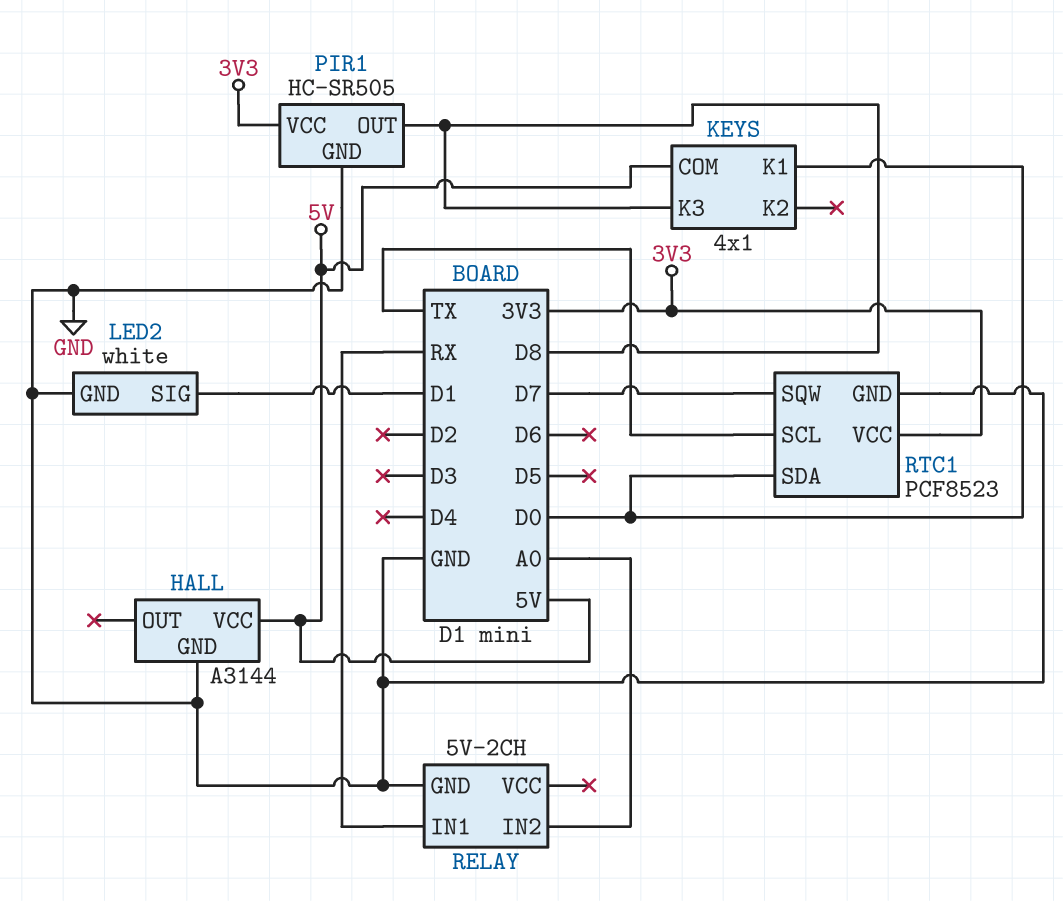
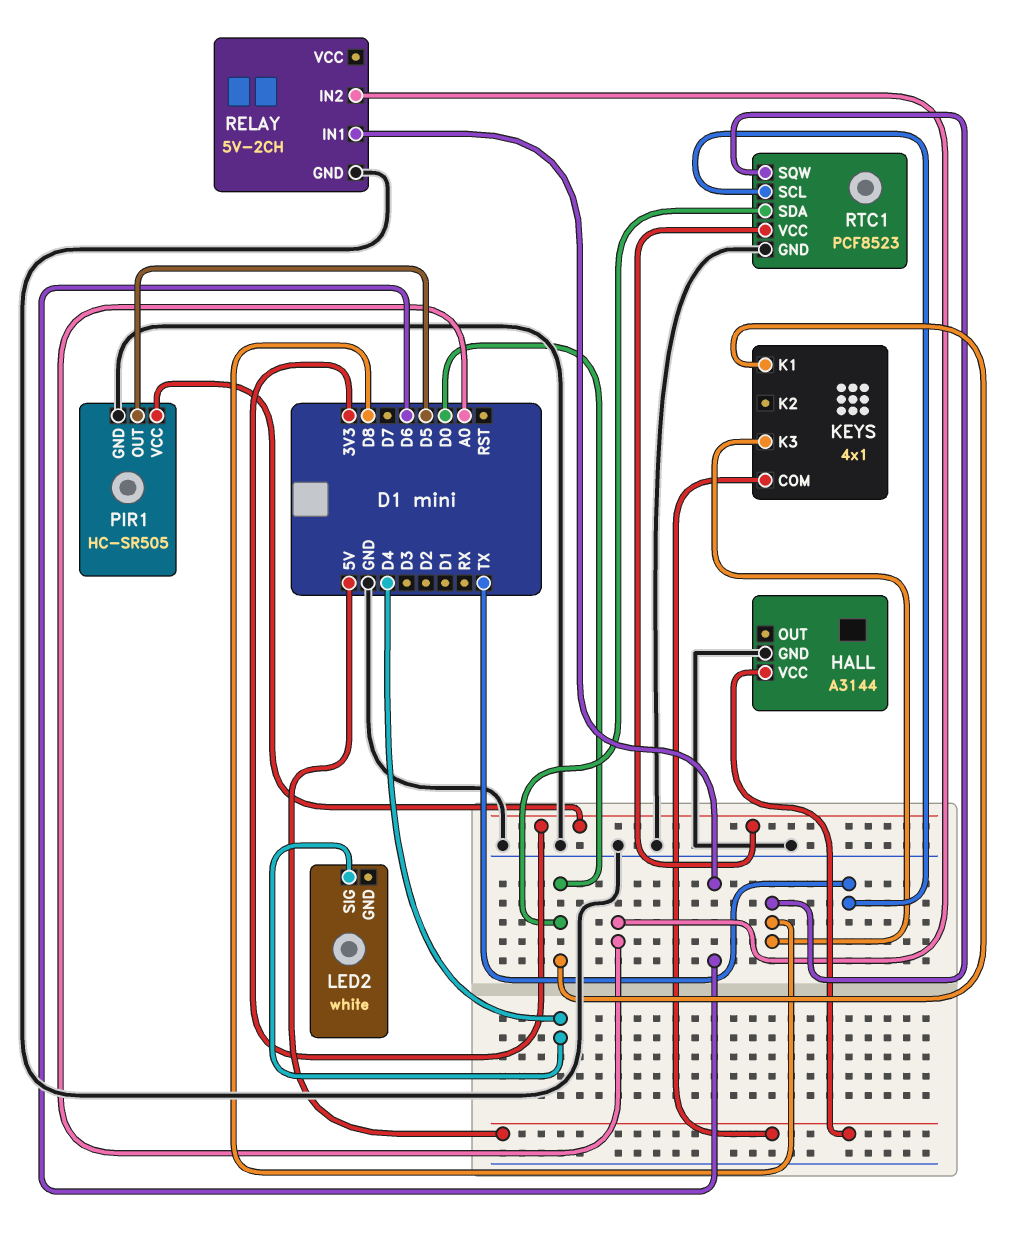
LED2 pin GND: GND -> none
LED2 pin SIG: D1 -> D4
PIR1 pin OUT: D8 -> D5
RELAY pin IN1: RX -> D6
RTC1 pin SQW: D7 -> D8

